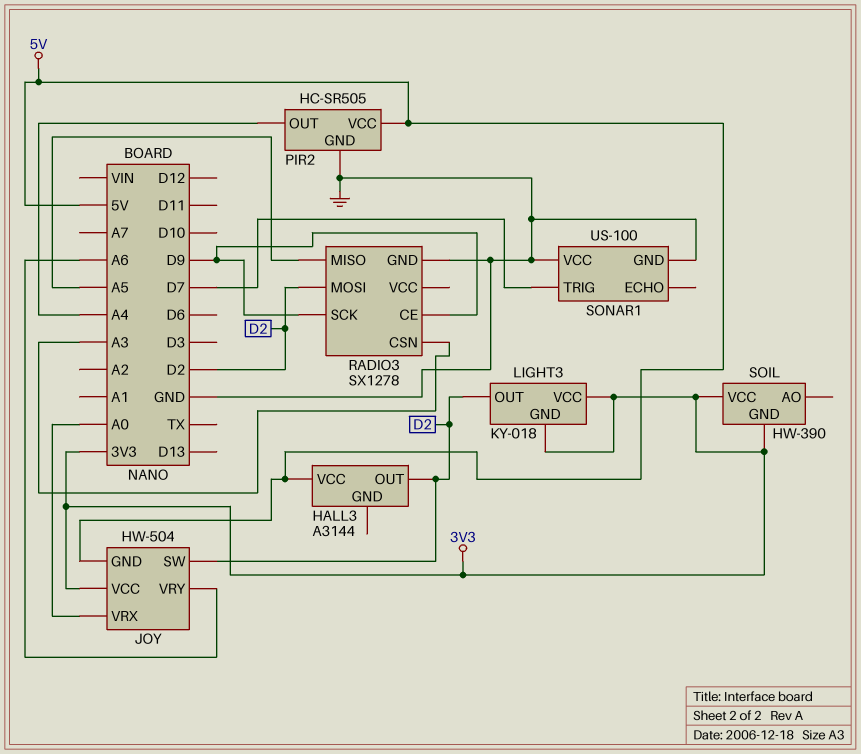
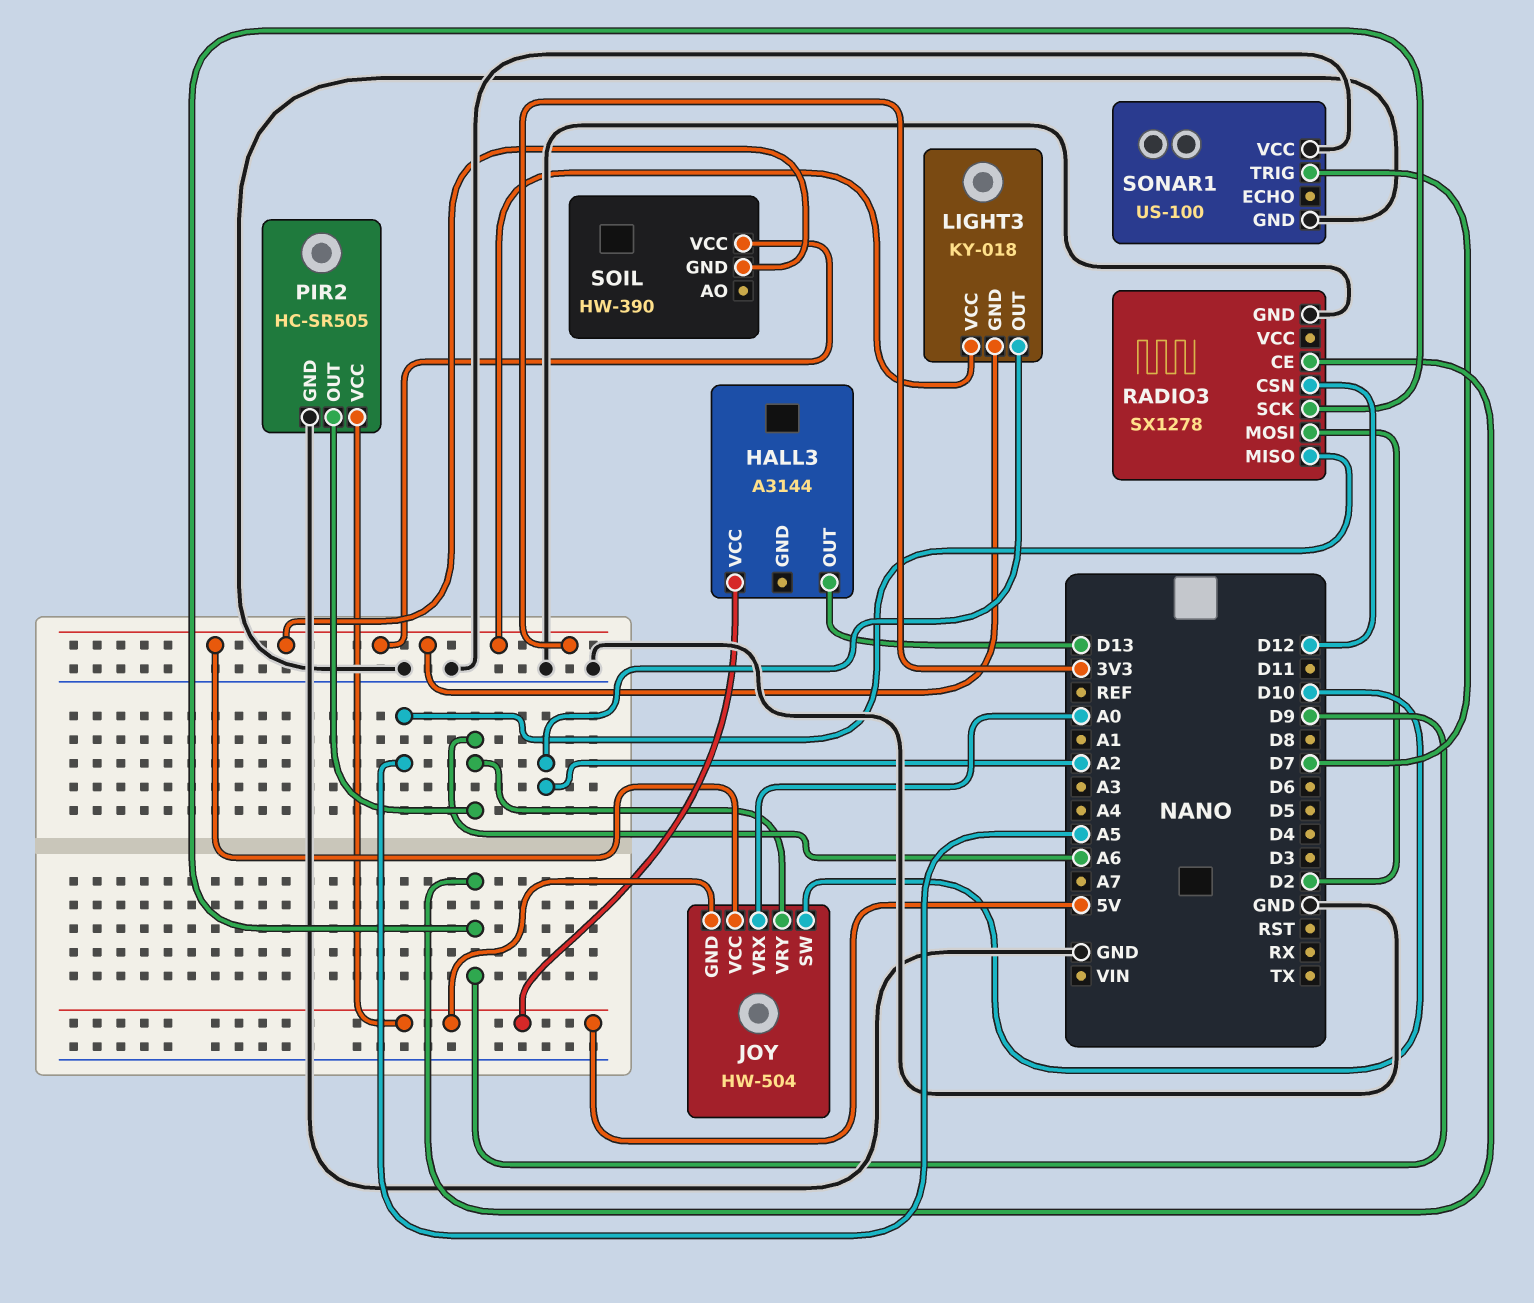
HALL3 pin OUT: D2 -> D13
JOY pin SW: D2 -> D10
LIGHT3 pin OUT: D2 -> A2
PIR2 pin OUT: A4 -> A6
RADIO3 pin CSN: A3 -> D12

